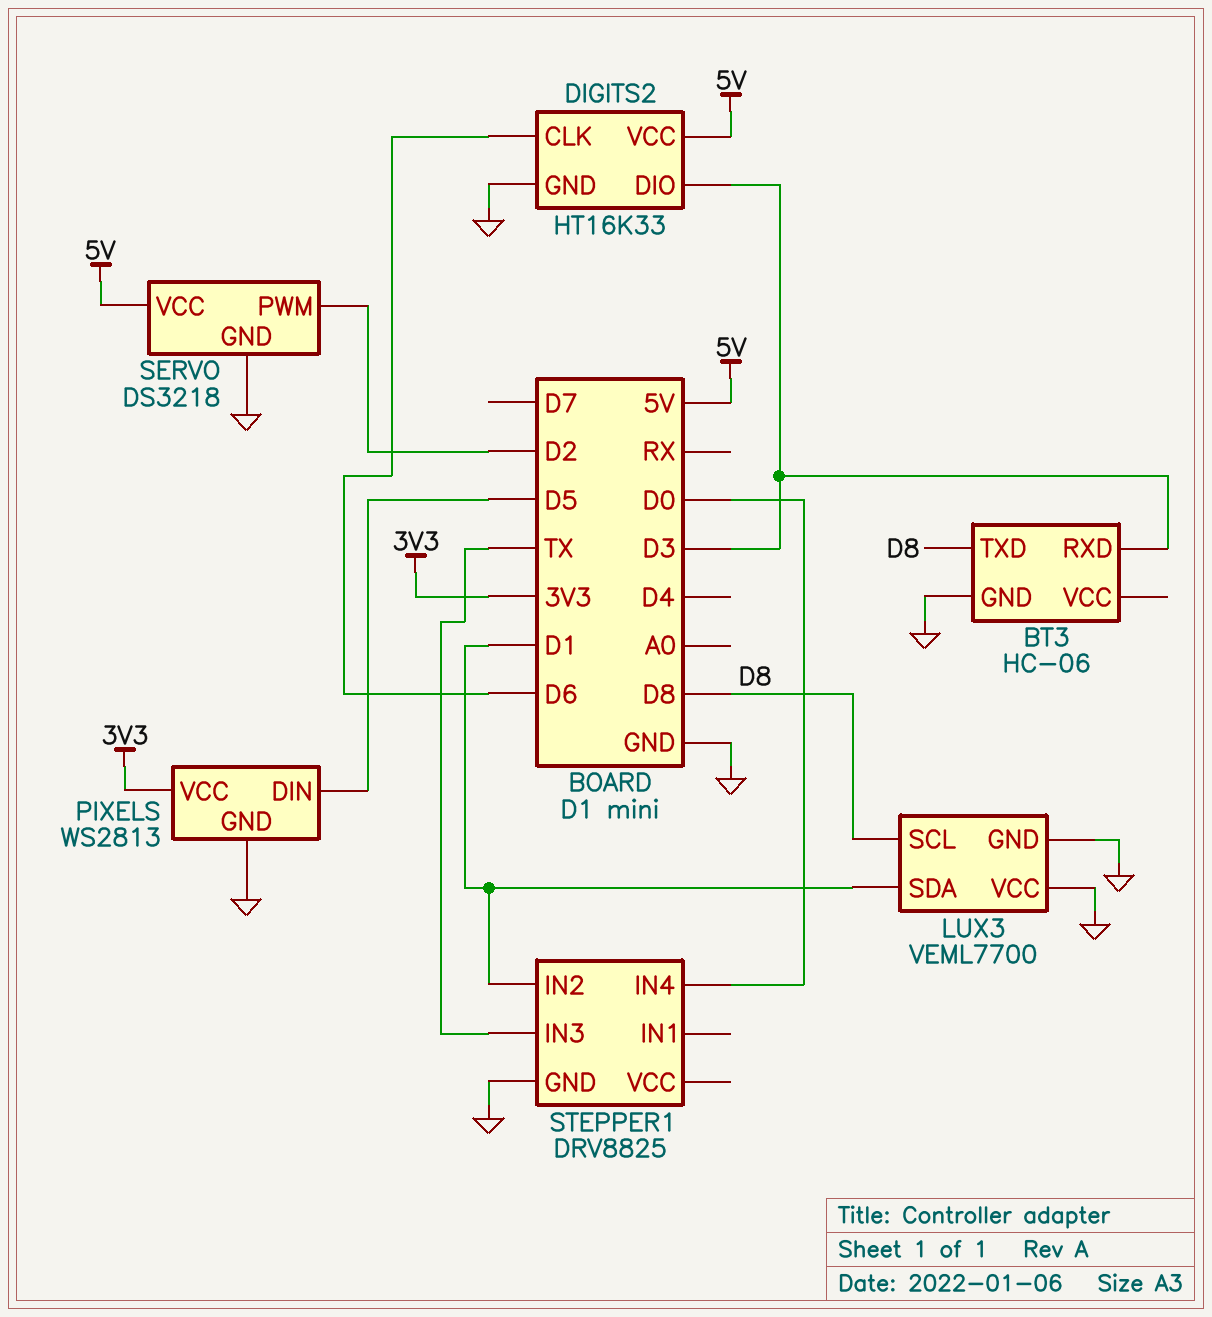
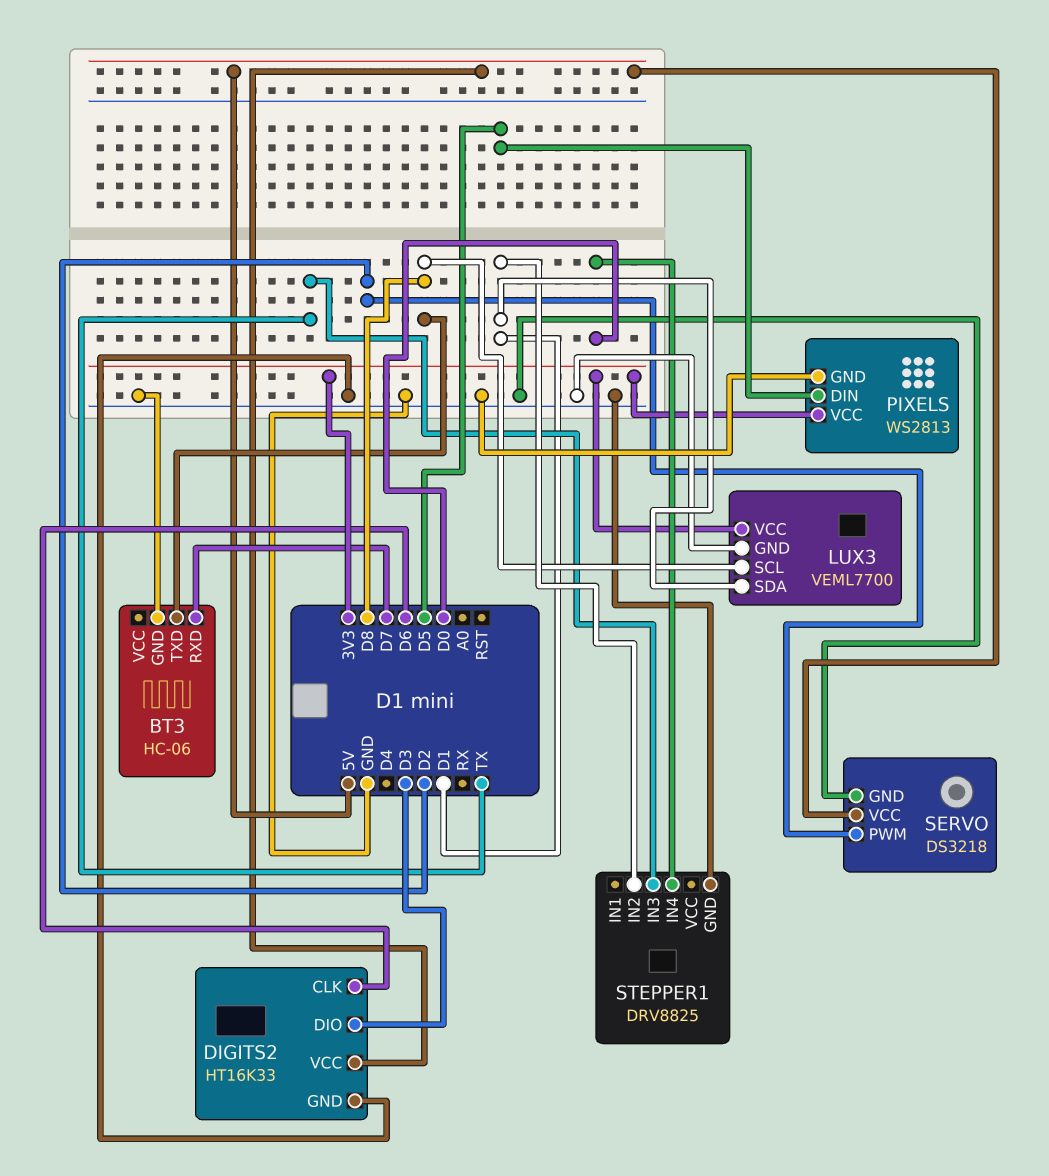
BT3 pin RXD: D3 -> D7
LUX3 pin VCC: GND -> 3V3

